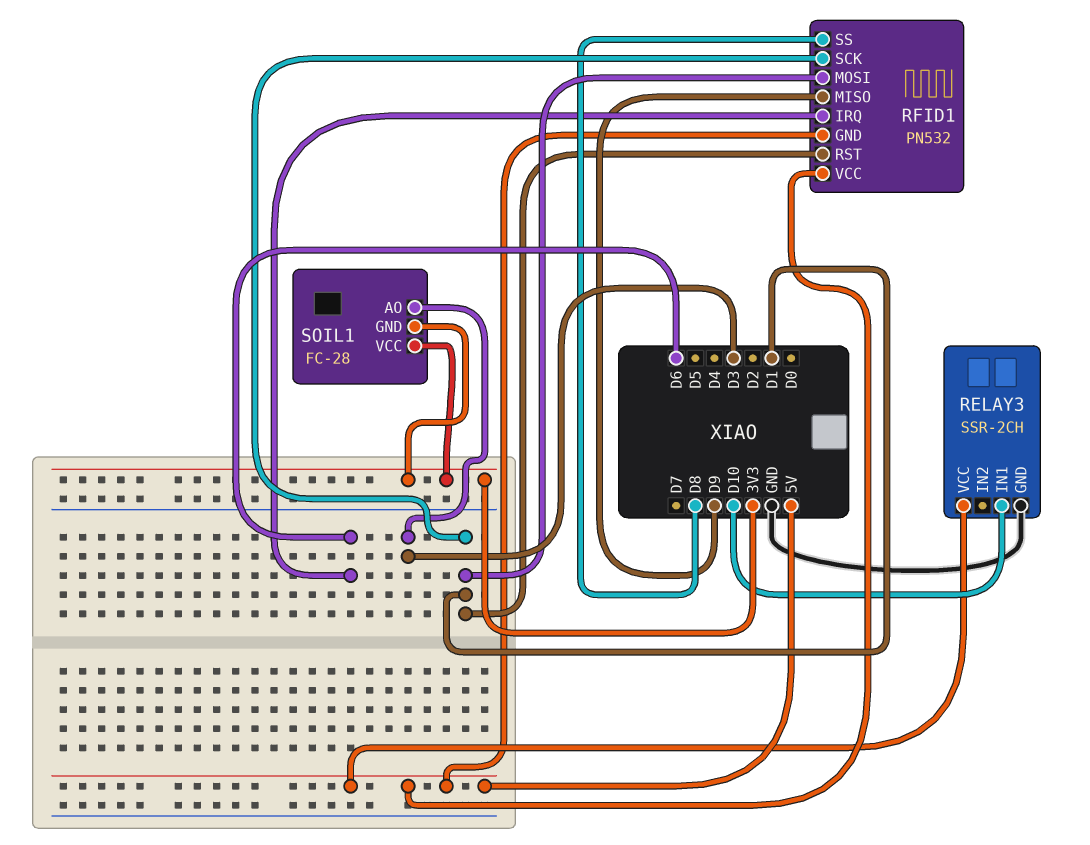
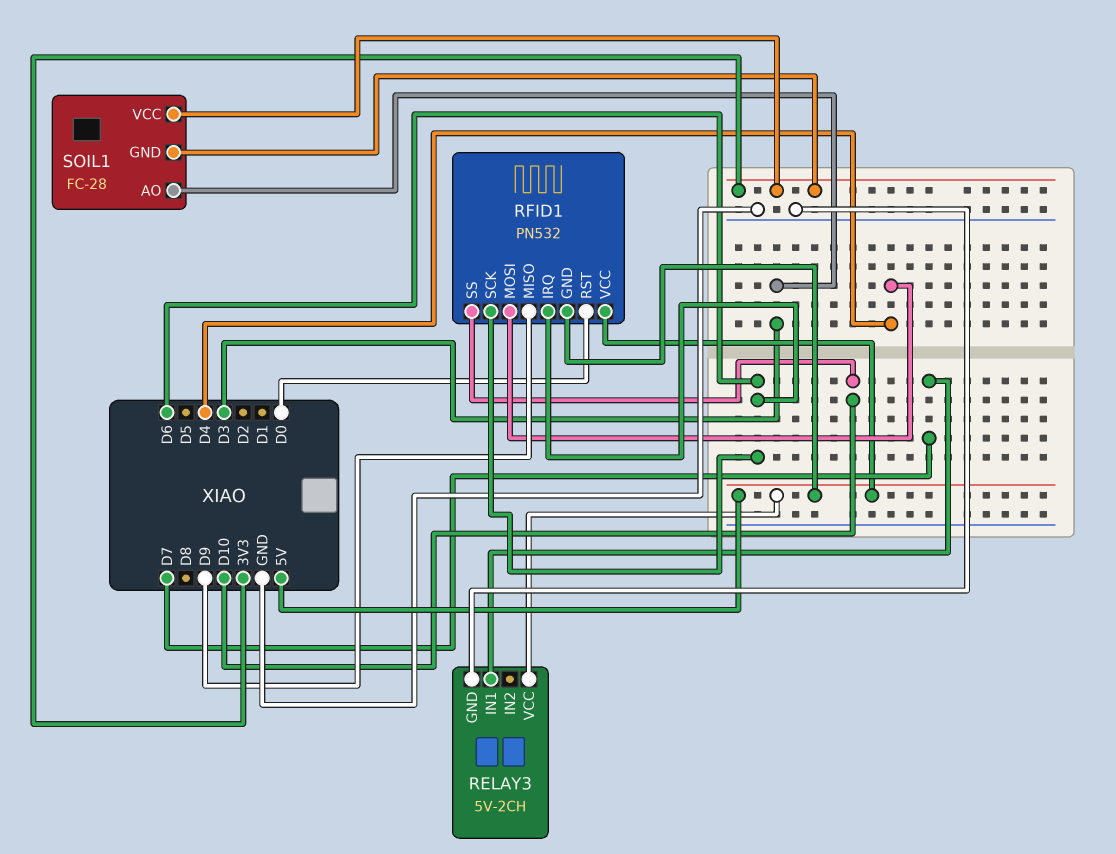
RELAY3: SSR-2CH -> 5V-2CH
RELAY3 pin IN1: D10 -> D7
RFID1 pin MOSI: D1 -> D4
RFID1 pin RST: D1 -> D0
RFID1 pin SCK: D1 -> D6
RFID1 pin SS: D8 -> D10

